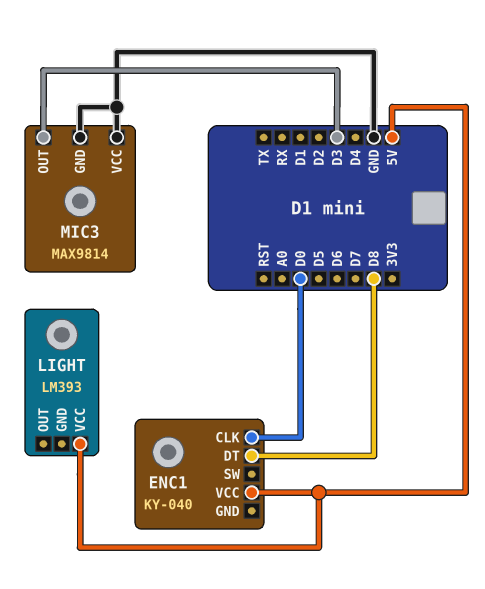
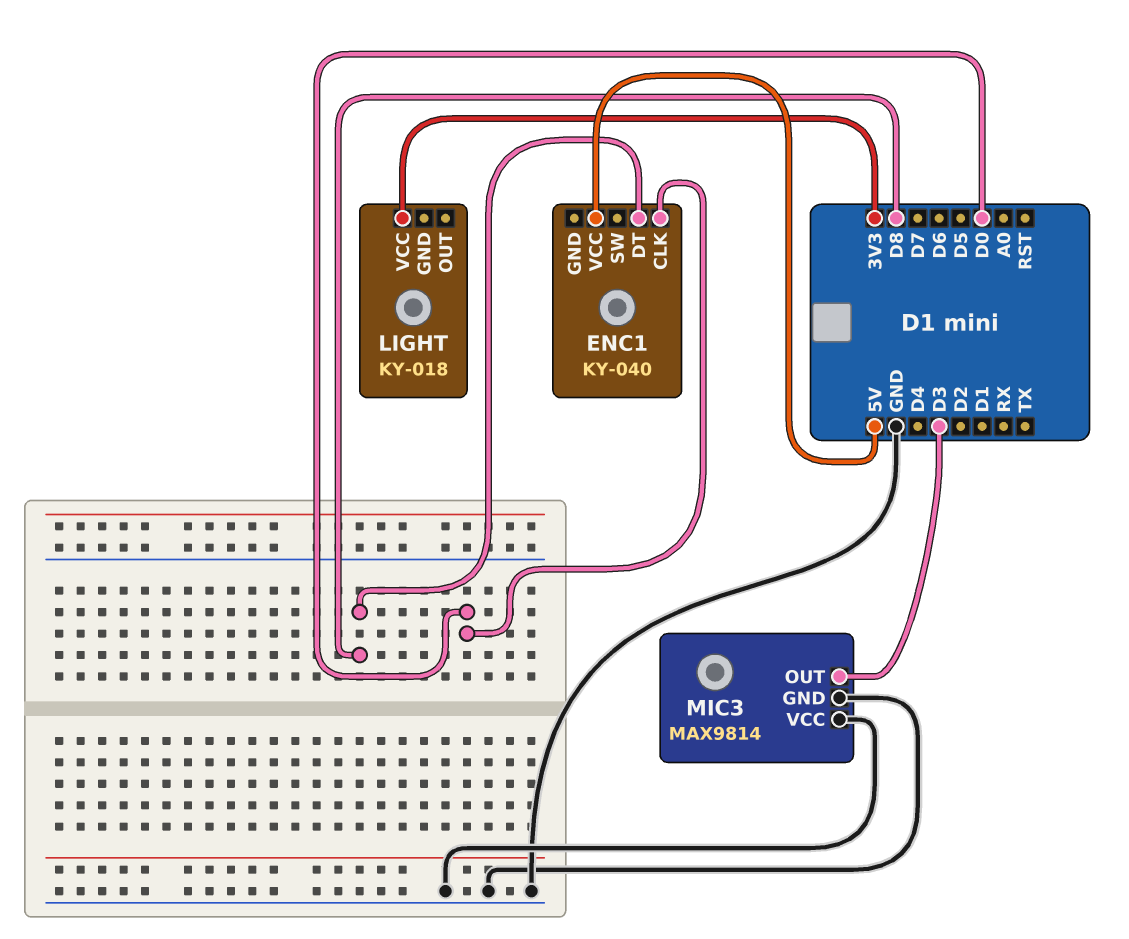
LIGHT: LM393 -> KY-018
LIGHT pin VCC: 5V -> 3V3

